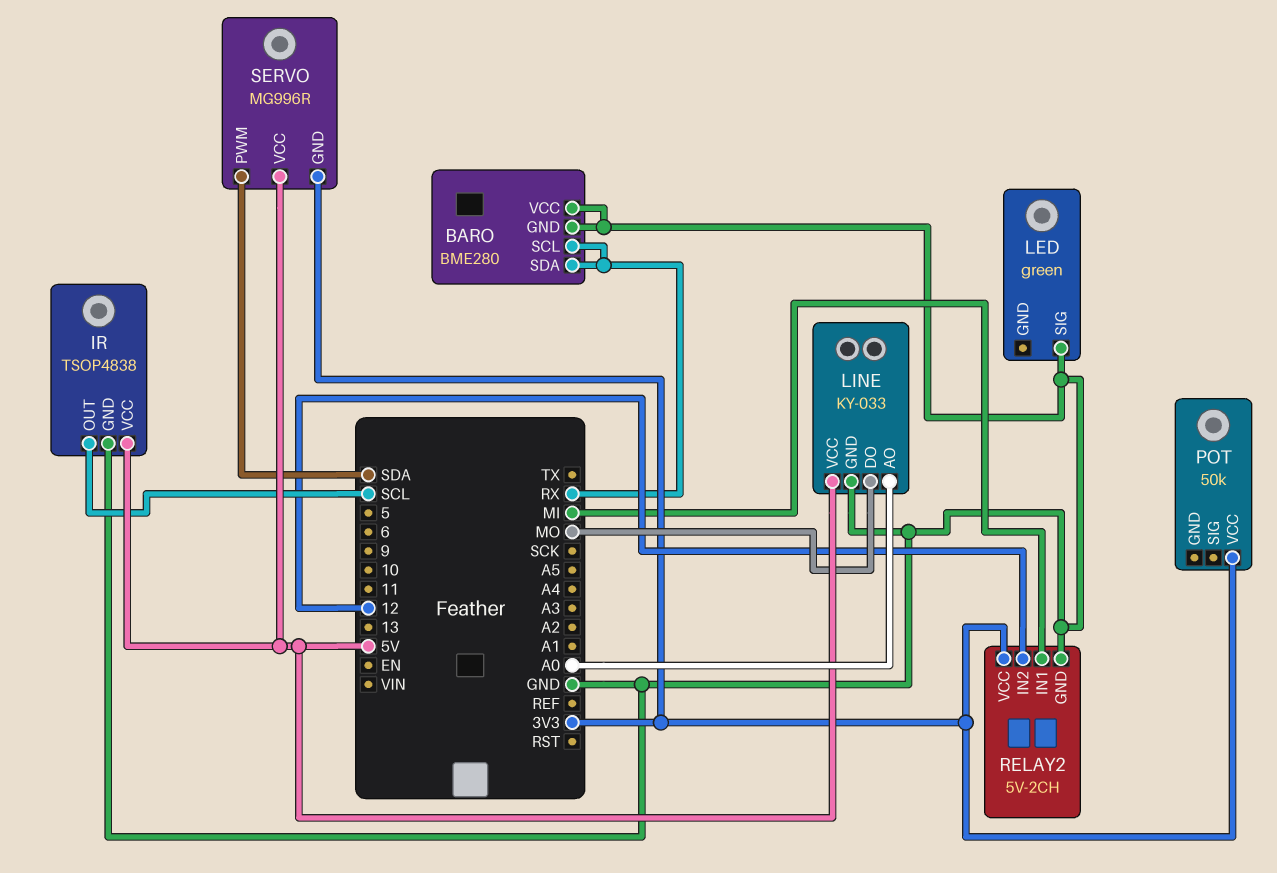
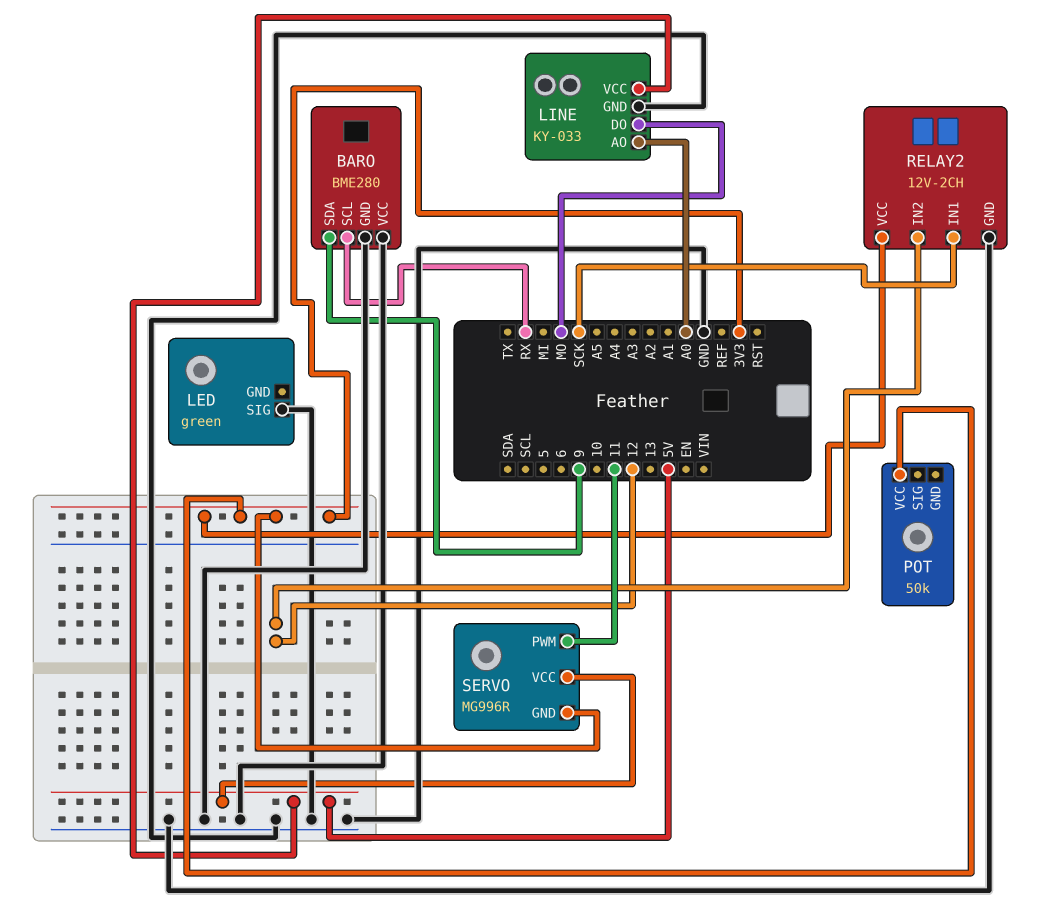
BARO pin SDA: RX -> 9
IR: TSOP4838 -> none
IR pin GND: GND -> none
IR pin OUT: SCL -> none
IR pin VCC: 5V -> none
RELAY2: 5V-2CH -> 12V-2CH
RELAY2 pin IN1: MI -> SCK
SERVO pin PWM: SDA -> 11

